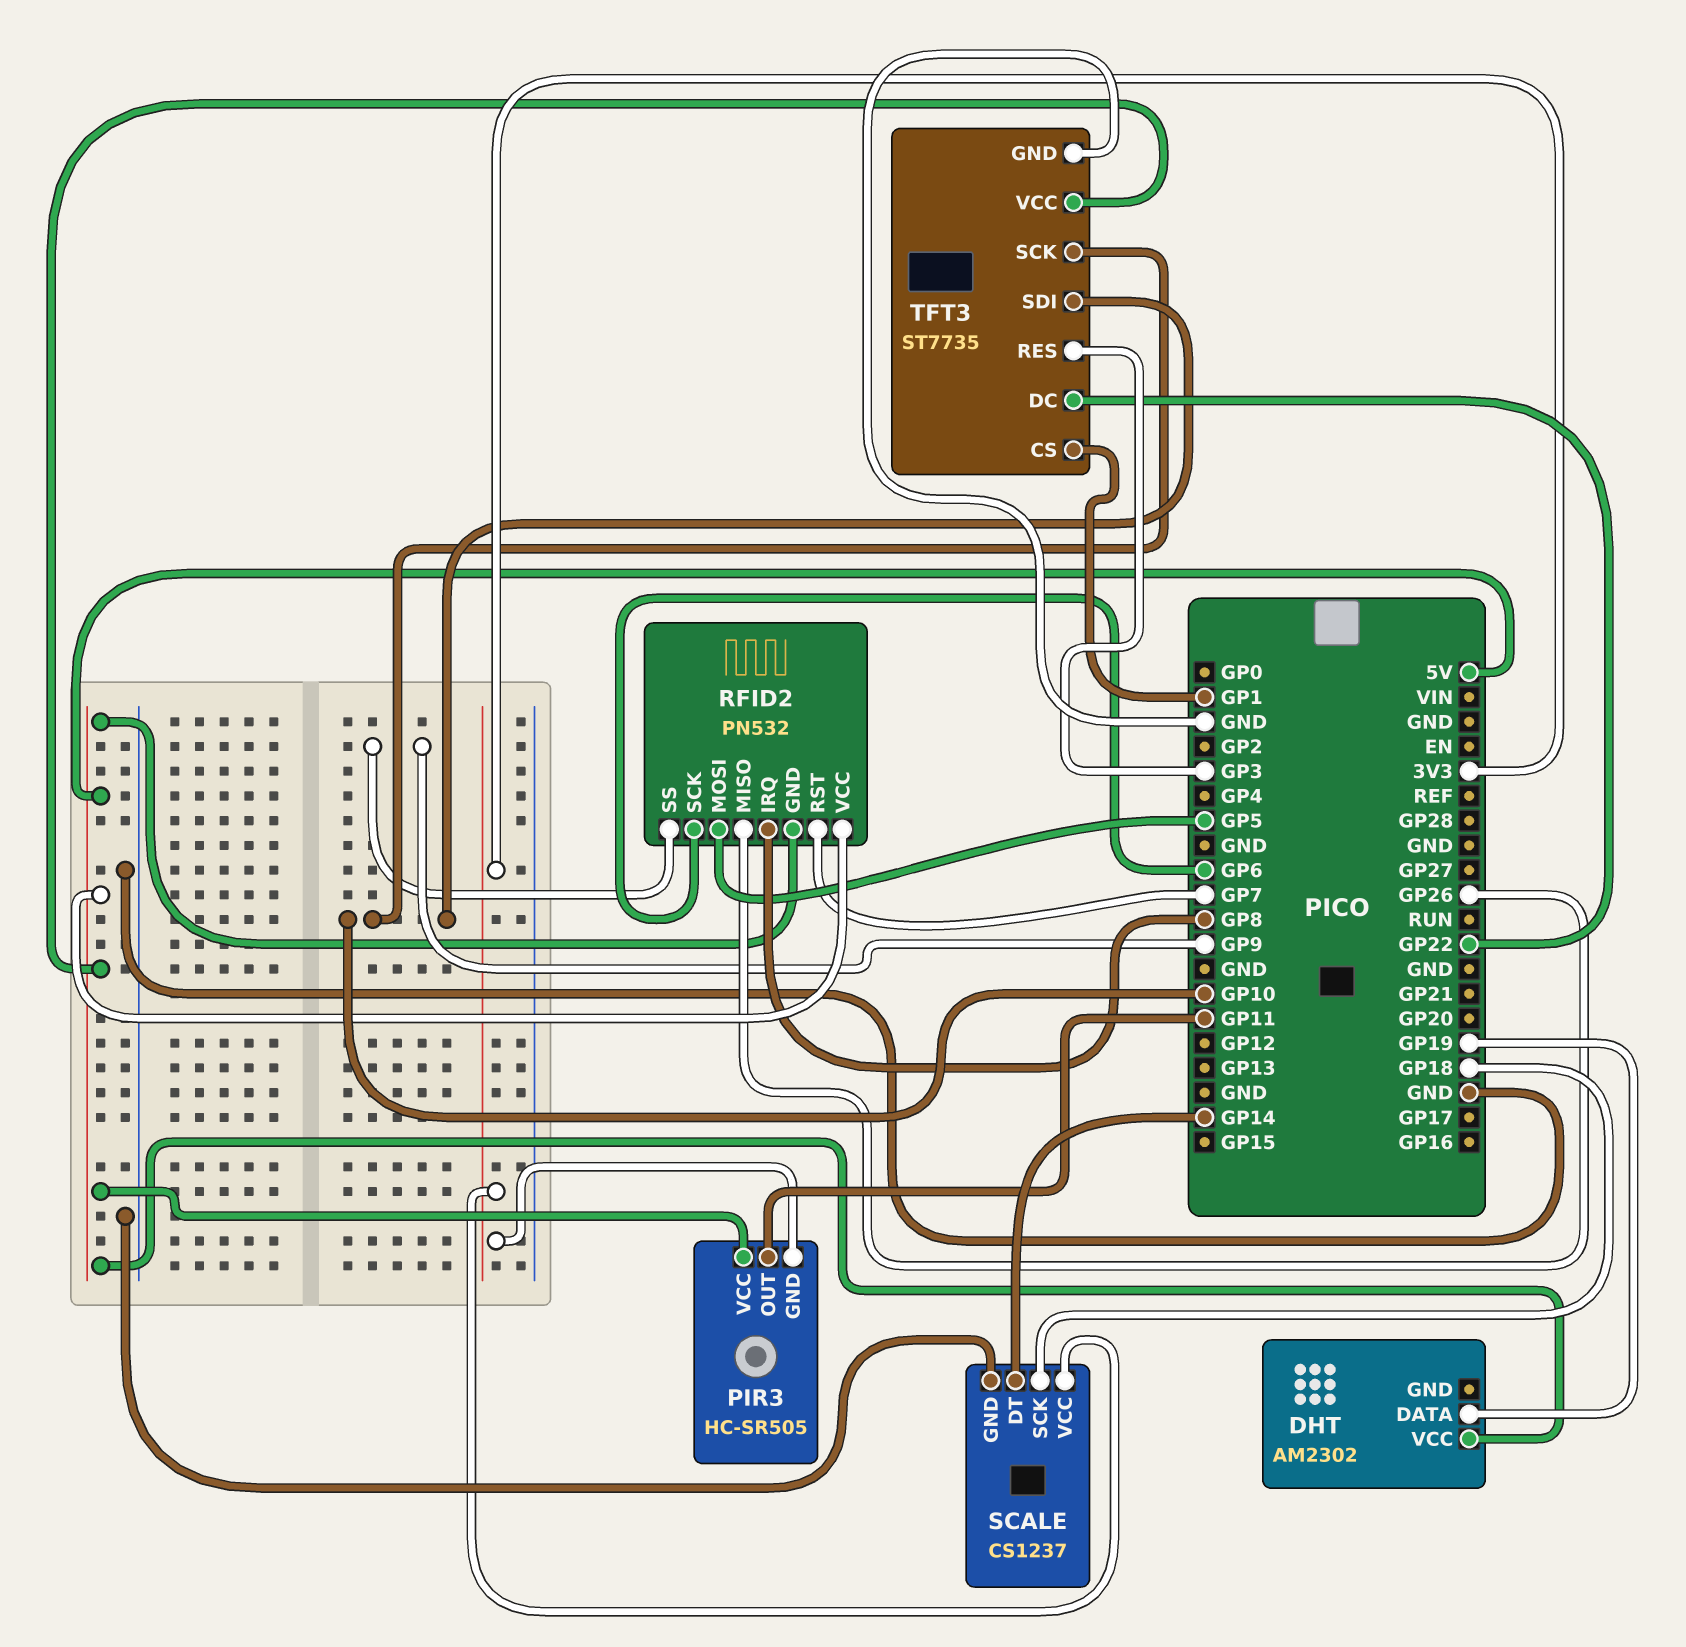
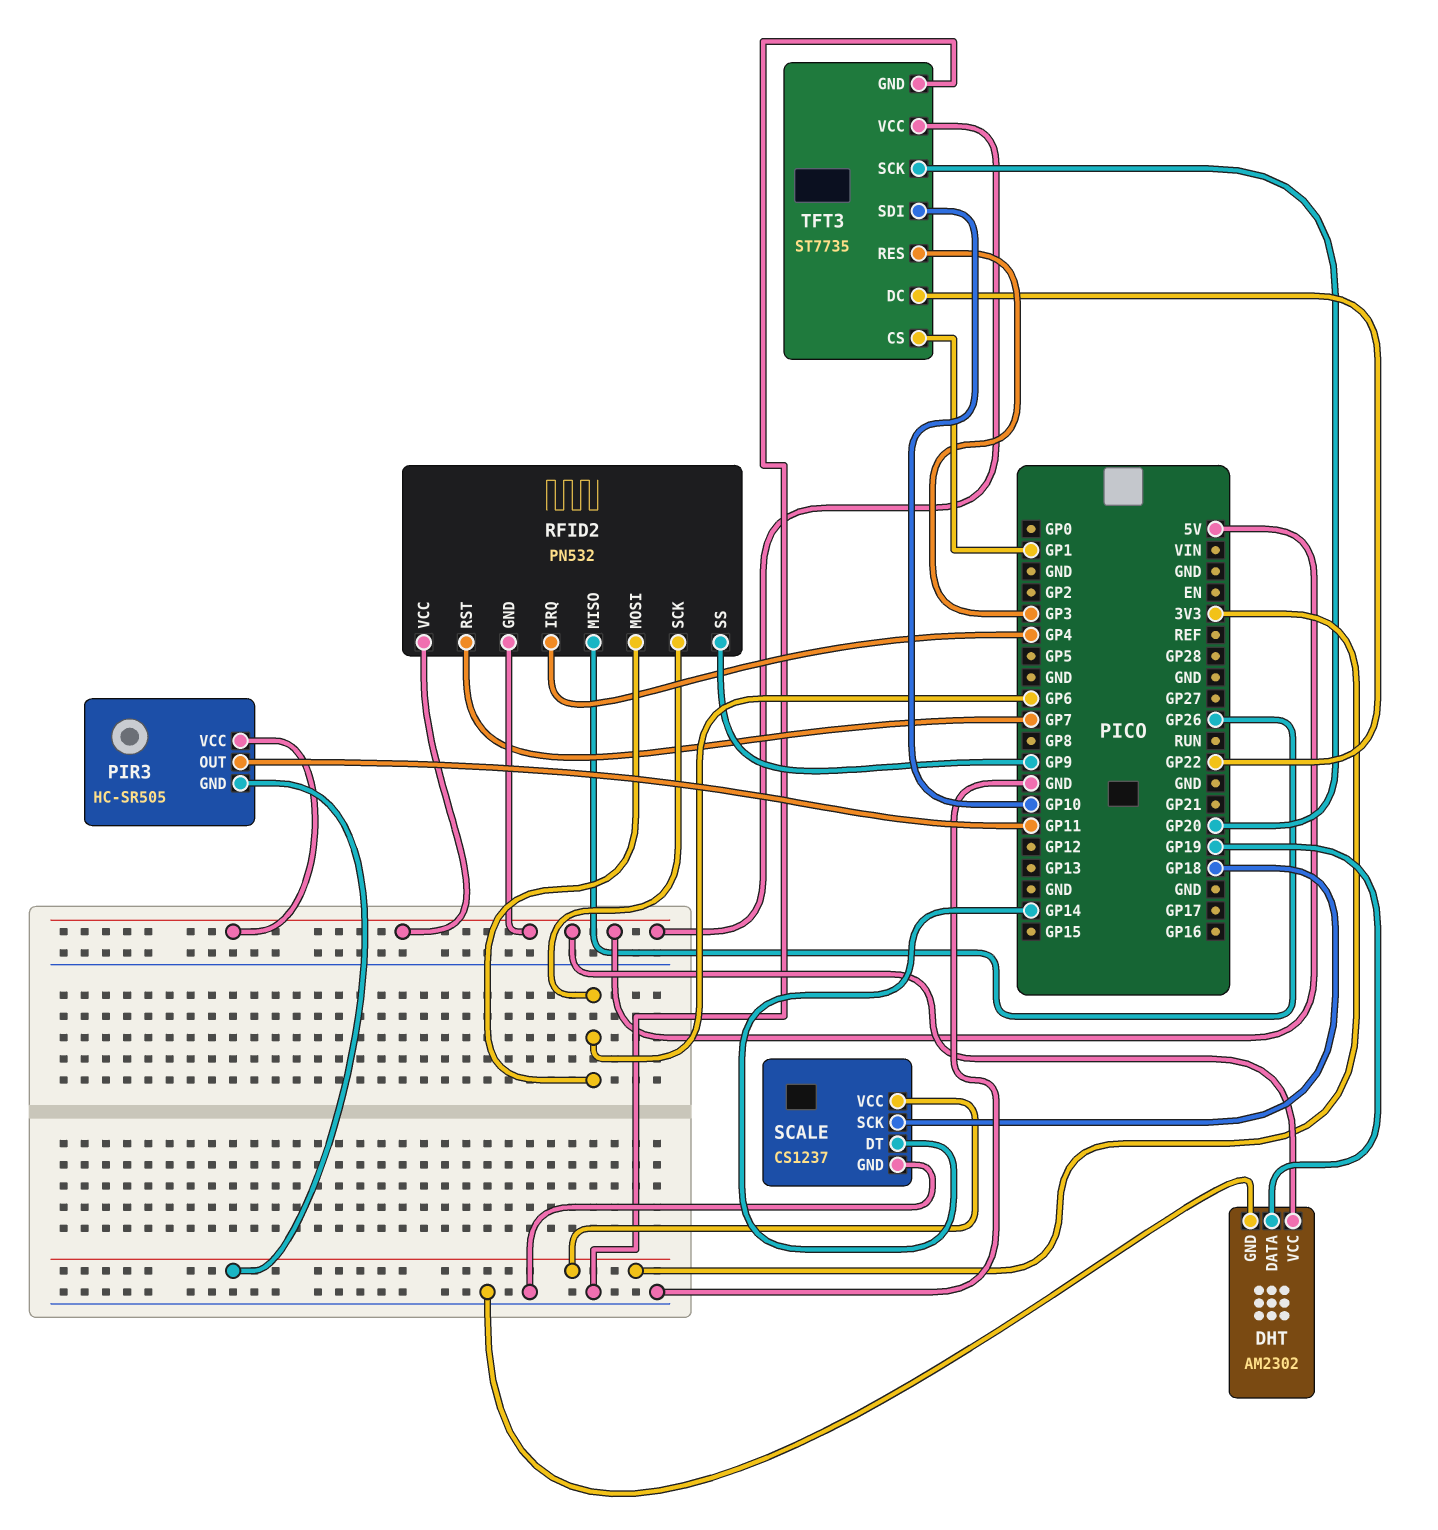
DHT pin GND: none -> GND
RFID2 pin IRQ: GP8 -> GP4
RFID2 pin MOSI: GP5 -> GP6
TFT3 pin SCK: GP10 -> GP20

